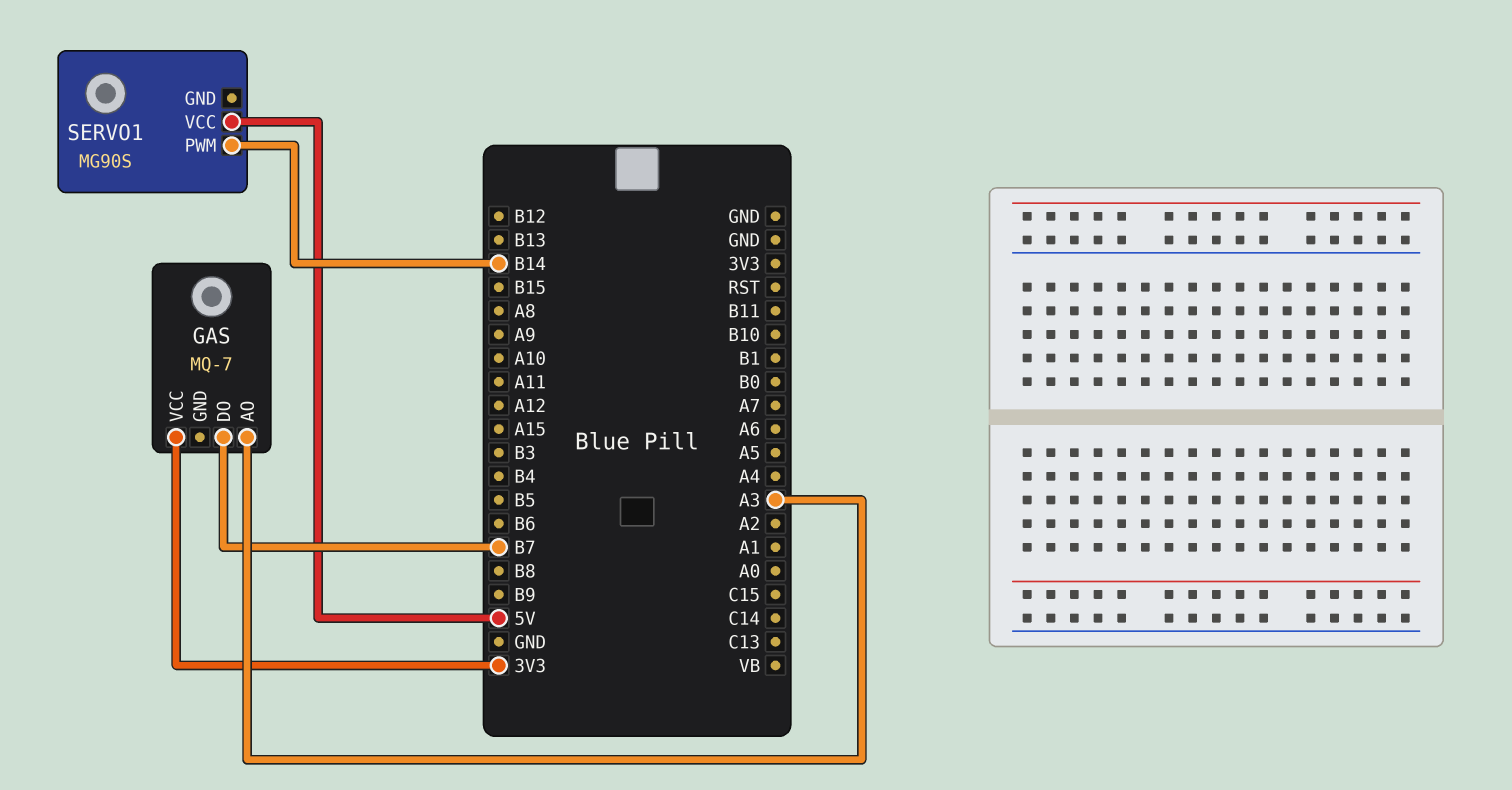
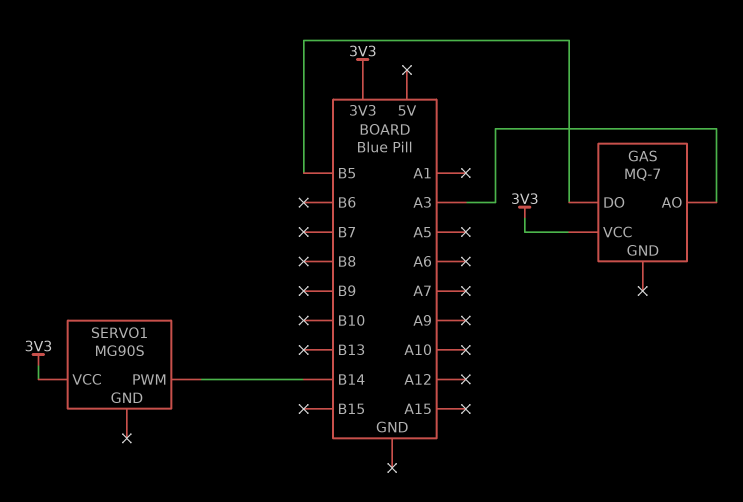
GAS pin DO: B7 -> B5
SERVO1 pin VCC: 5V -> 3V3

